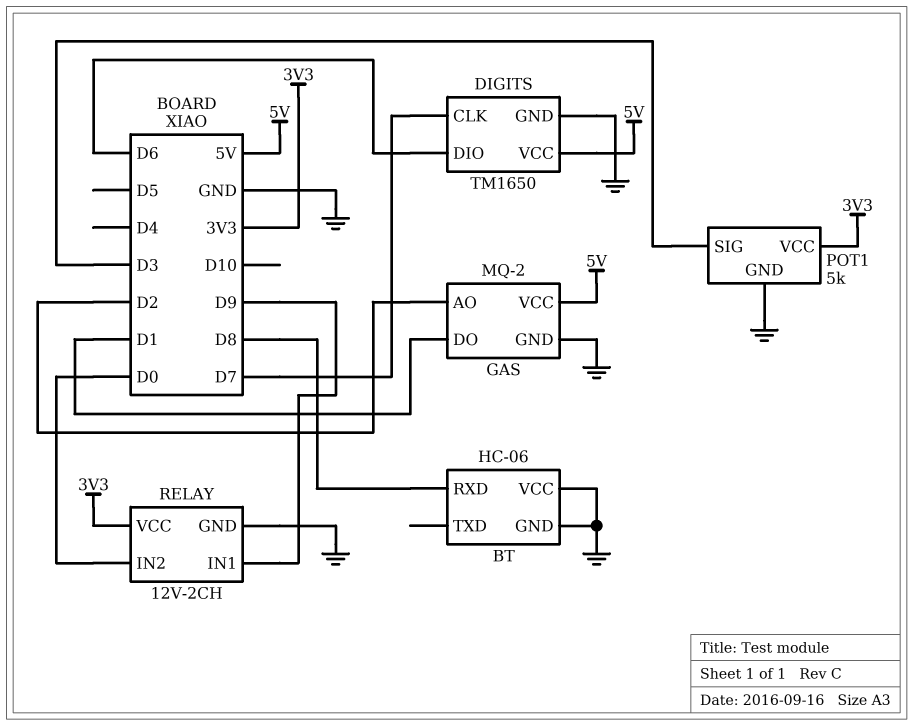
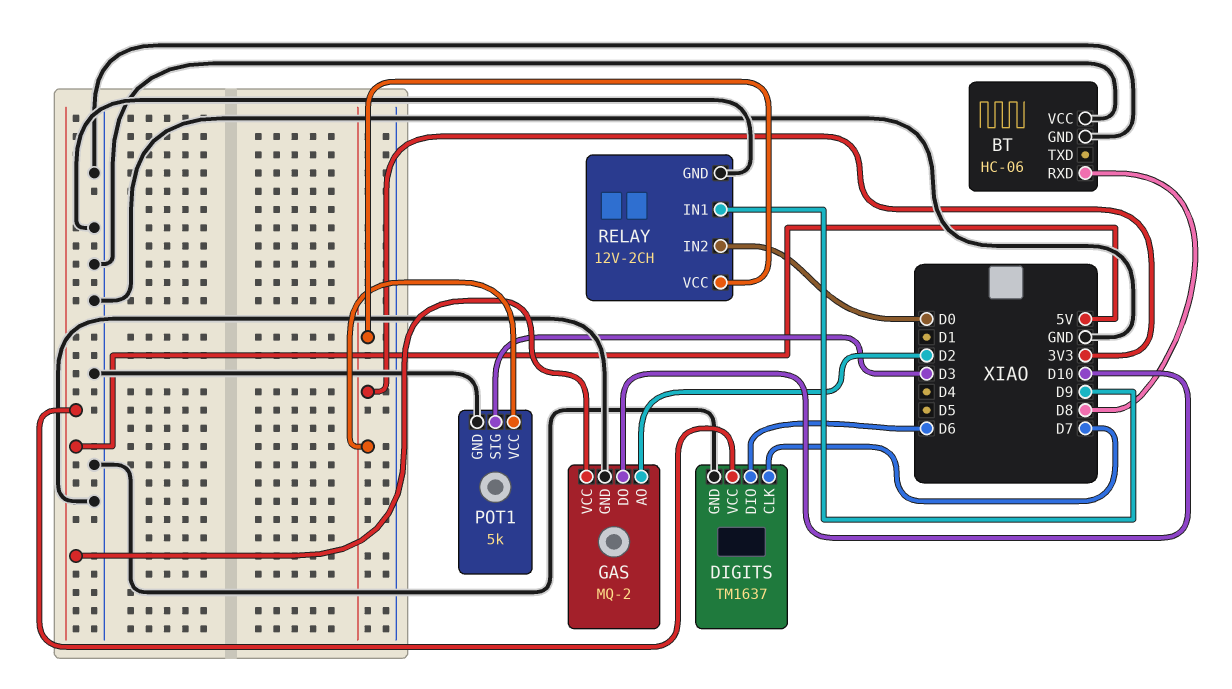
DIGITS: TM1650 -> TM1637
GAS pin DO: D1 -> D10

